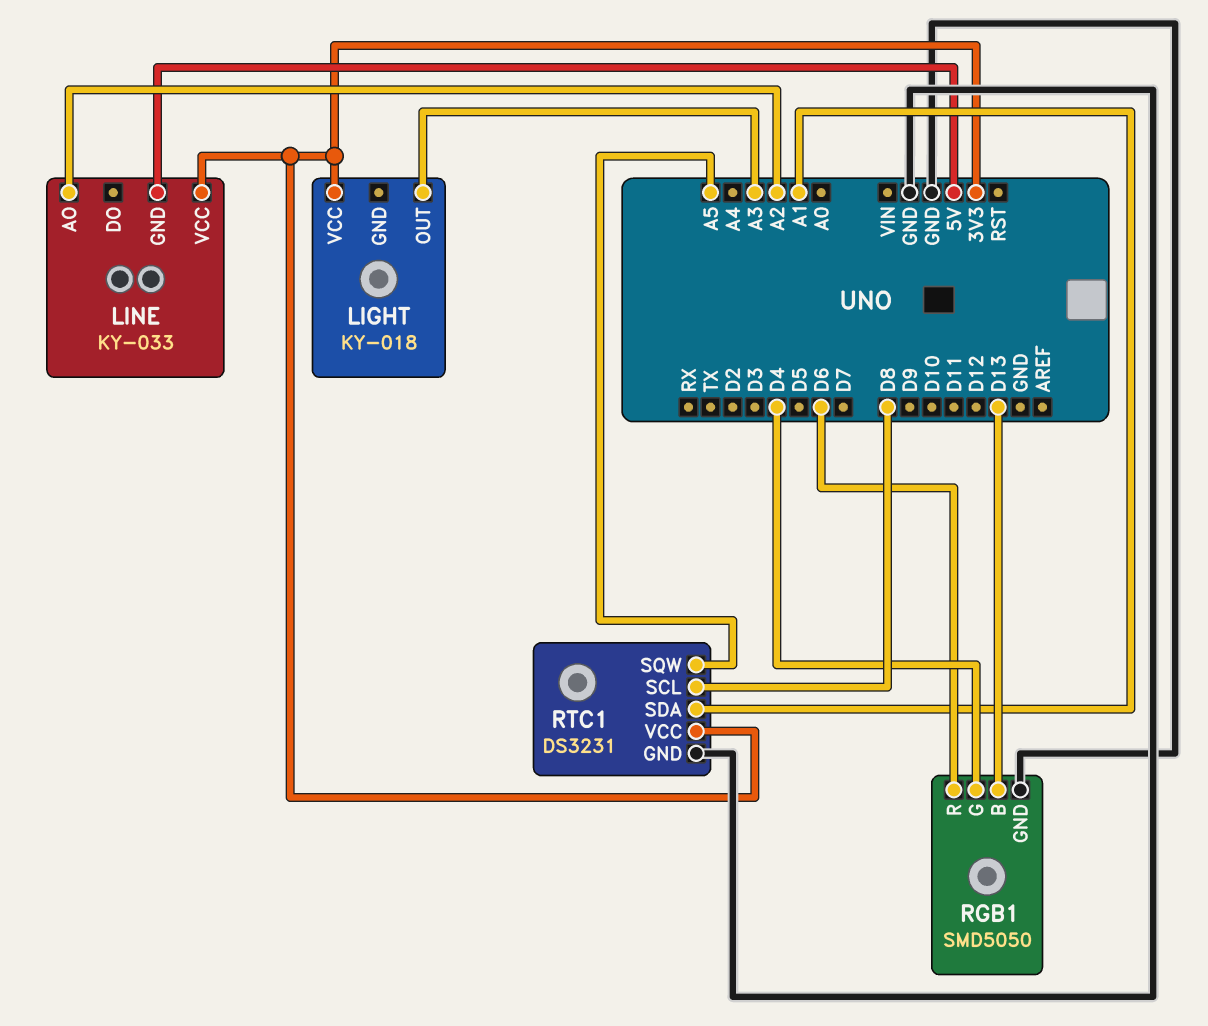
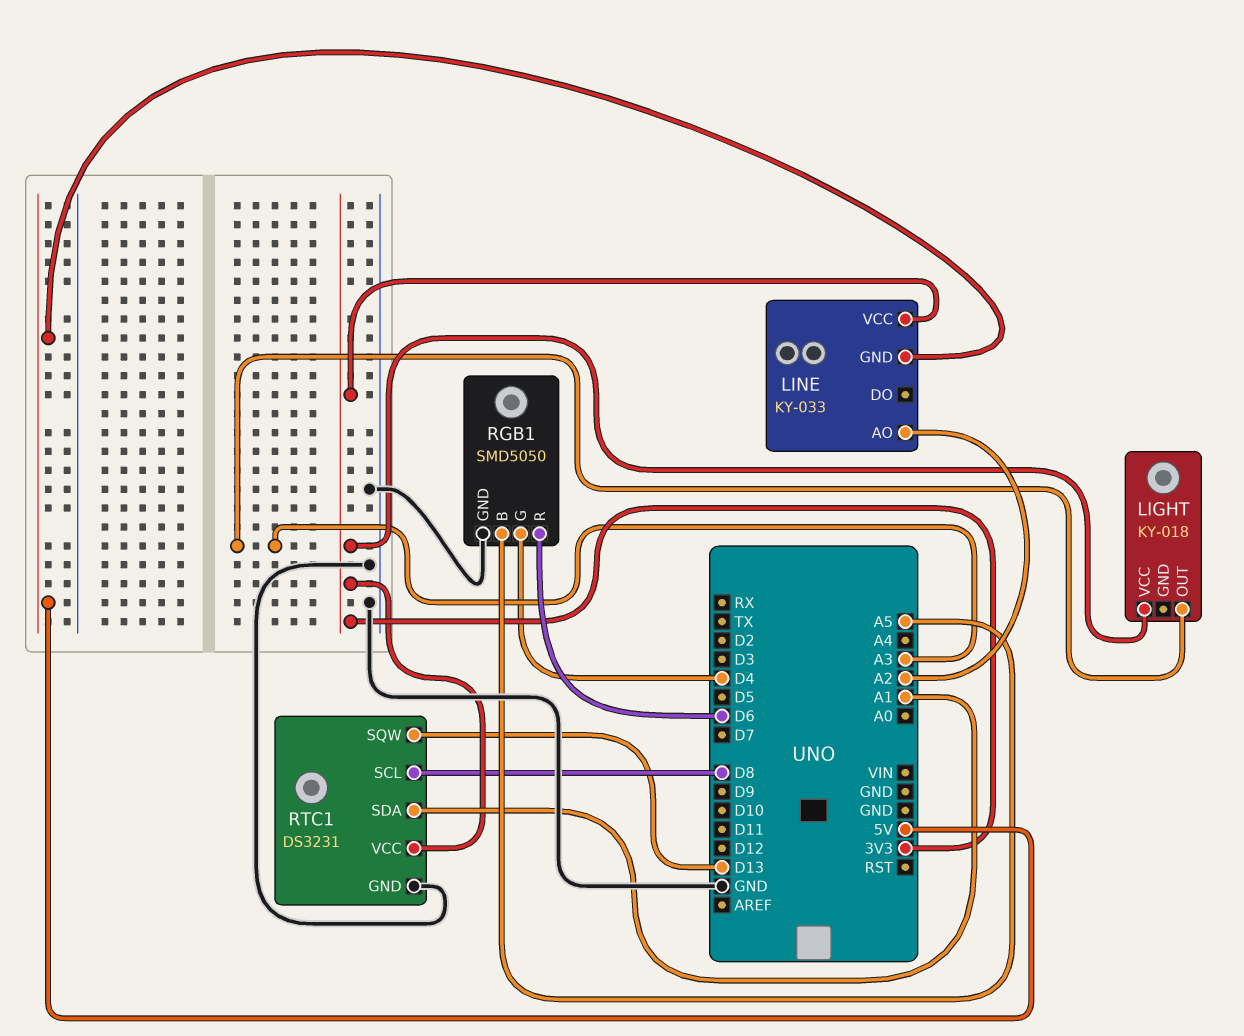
RGB1 pin B: D13 -> A5
RTC1 pin SQW: A5 -> D13

